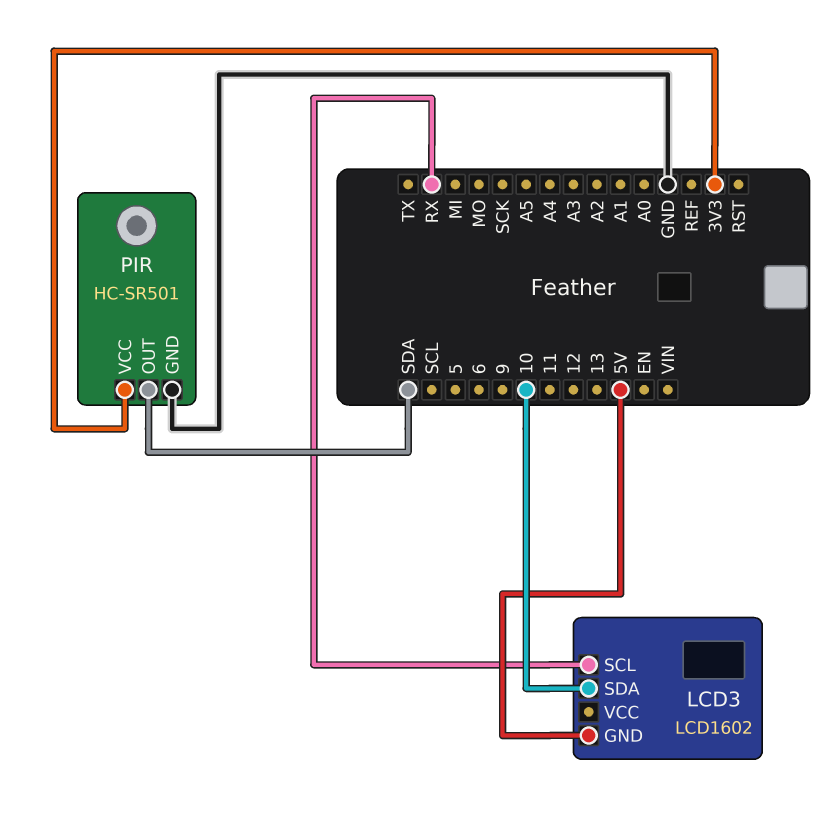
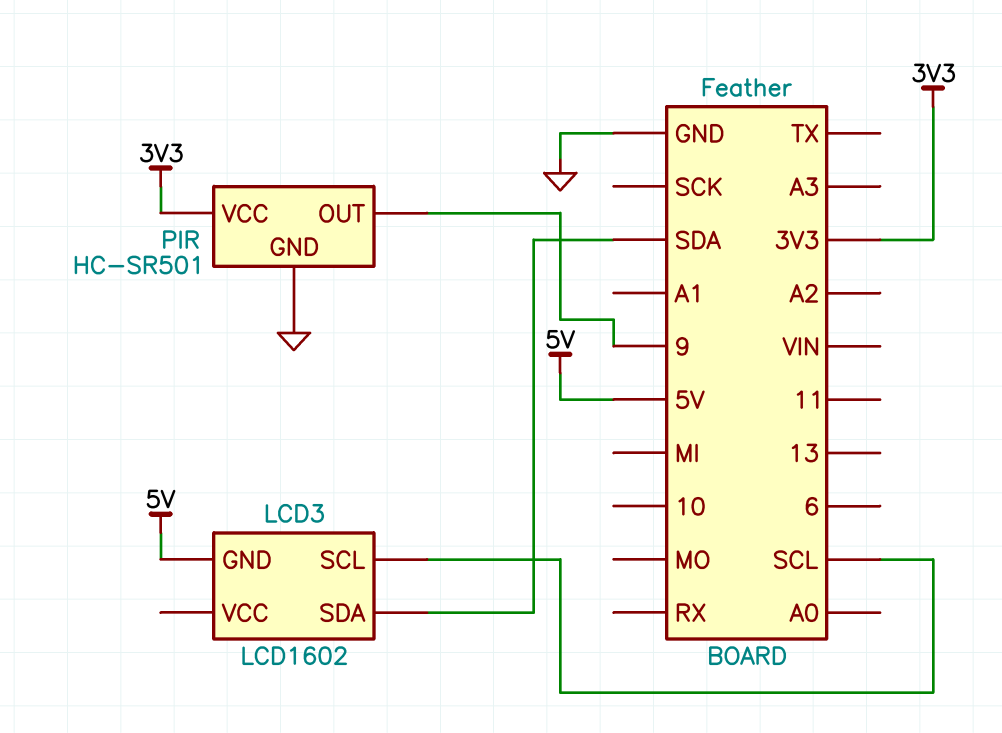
LCD3 pin SCL: RX -> SCL
LCD3 pin SDA: 10 -> SDA
PIR pin OUT: SDA -> 9

